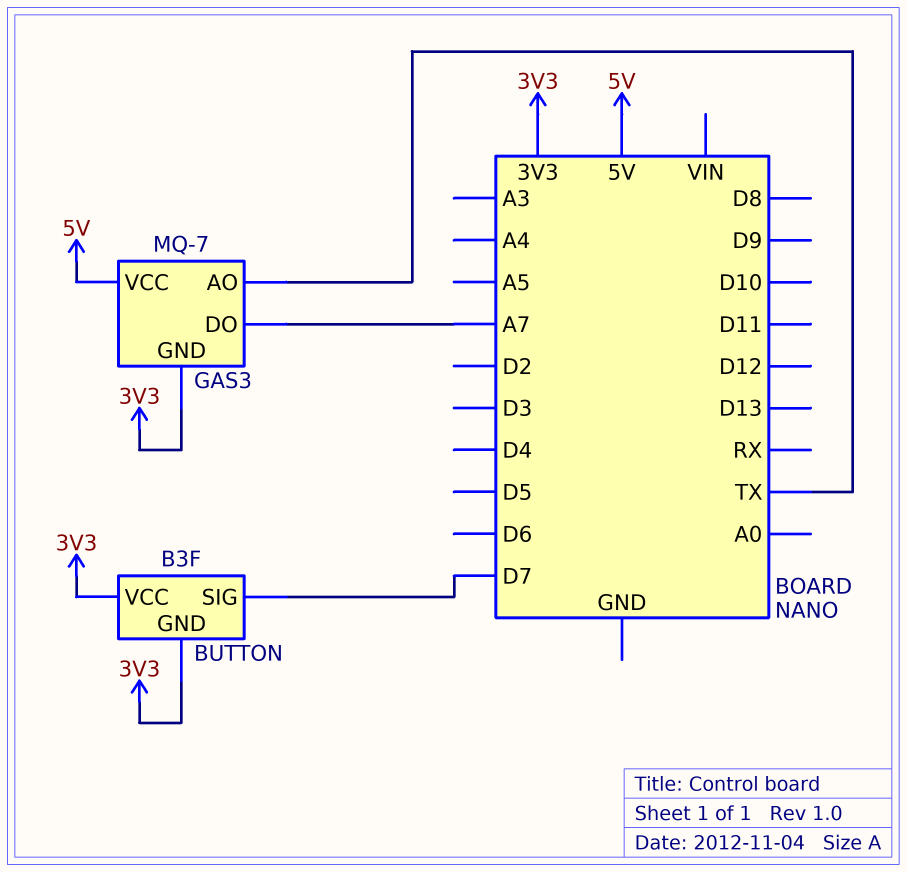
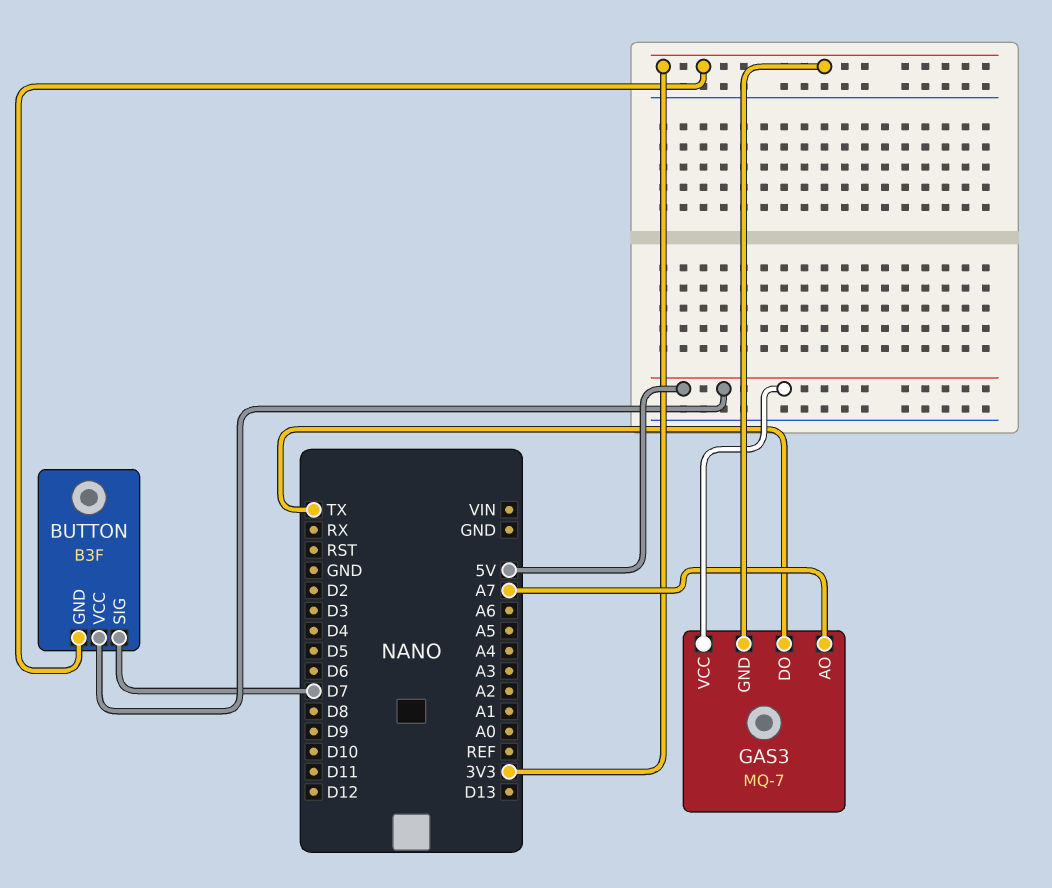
BUTTON pin VCC: 3V3 -> 5V
GAS3 pin AO: TX -> A7
GAS3 pin DO: A7 -> TX

